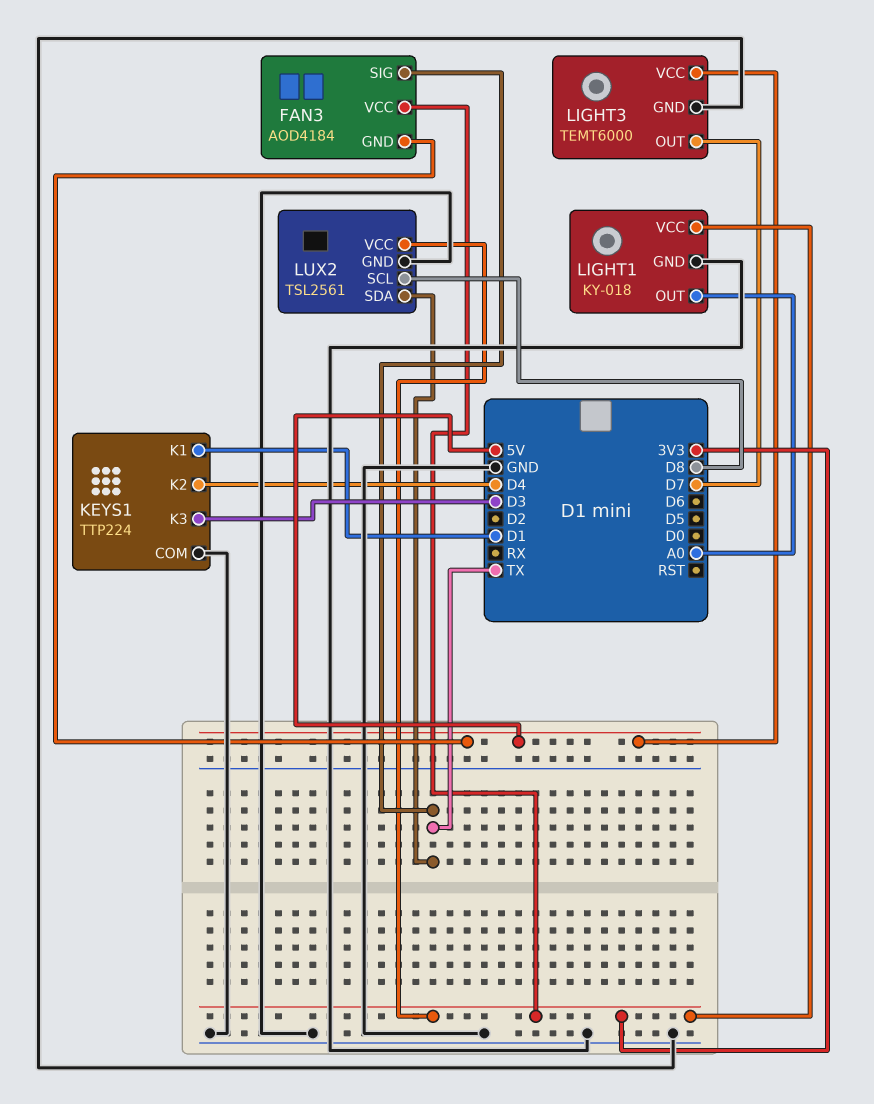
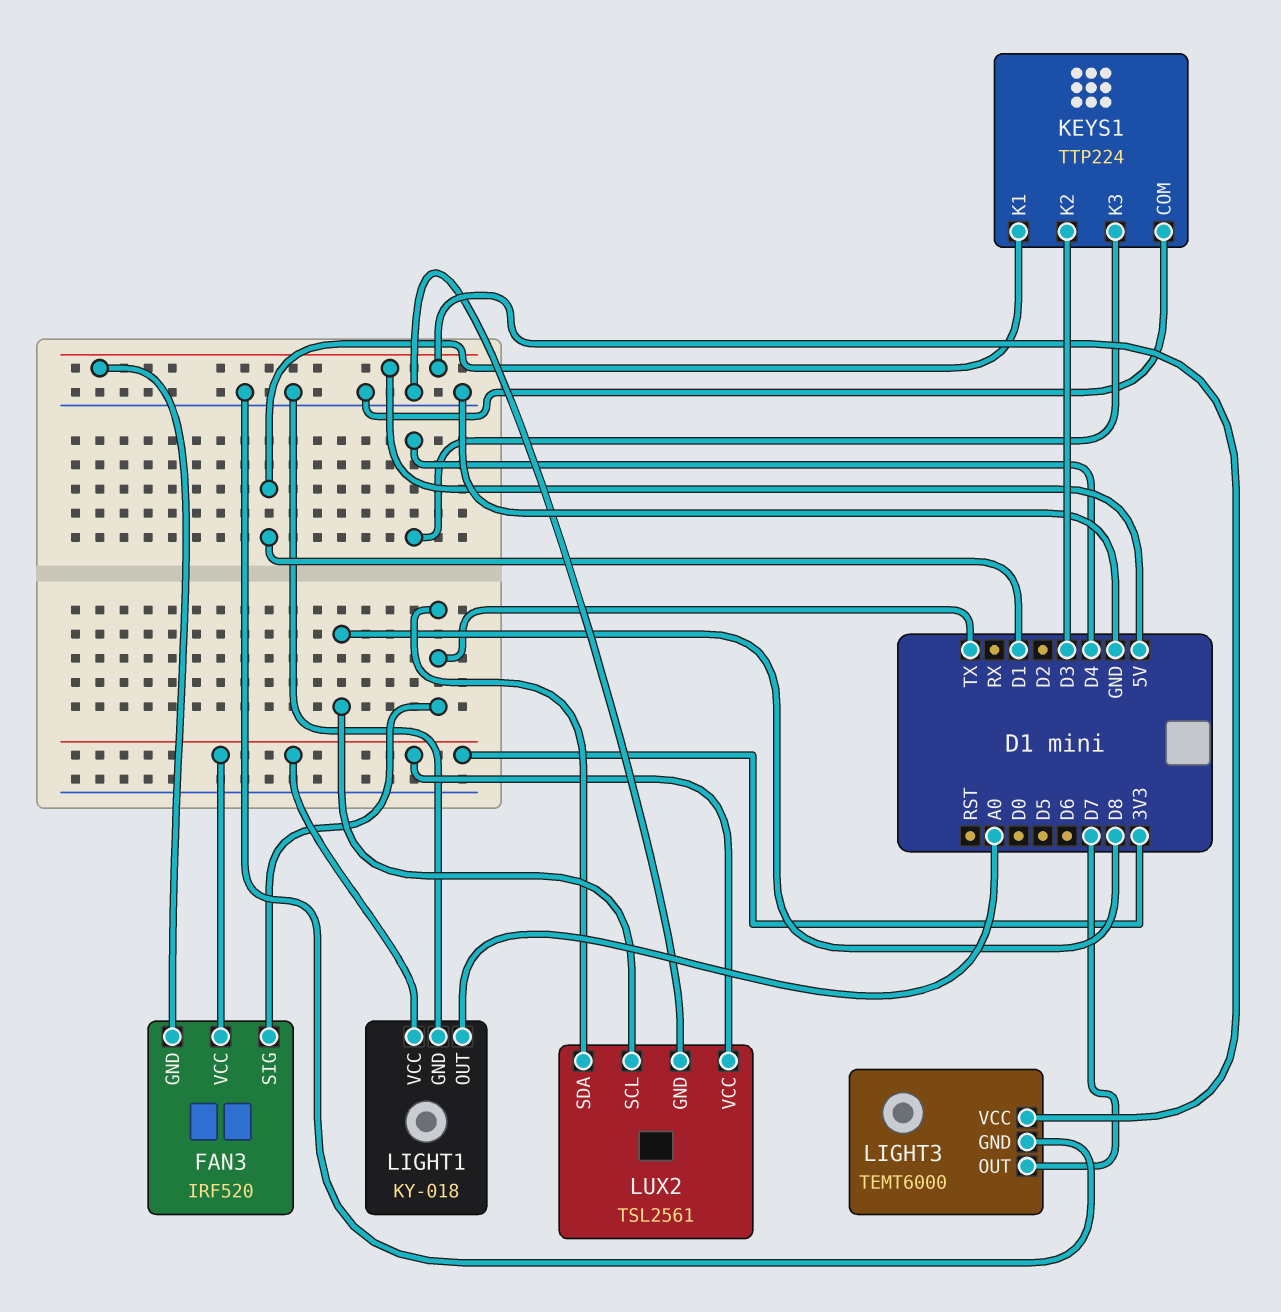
FAN3: AOD4184 -> IRF520
KEYS1 pin K2: D4 -> D3
KEYS1 pin K3: D3 -> D4

